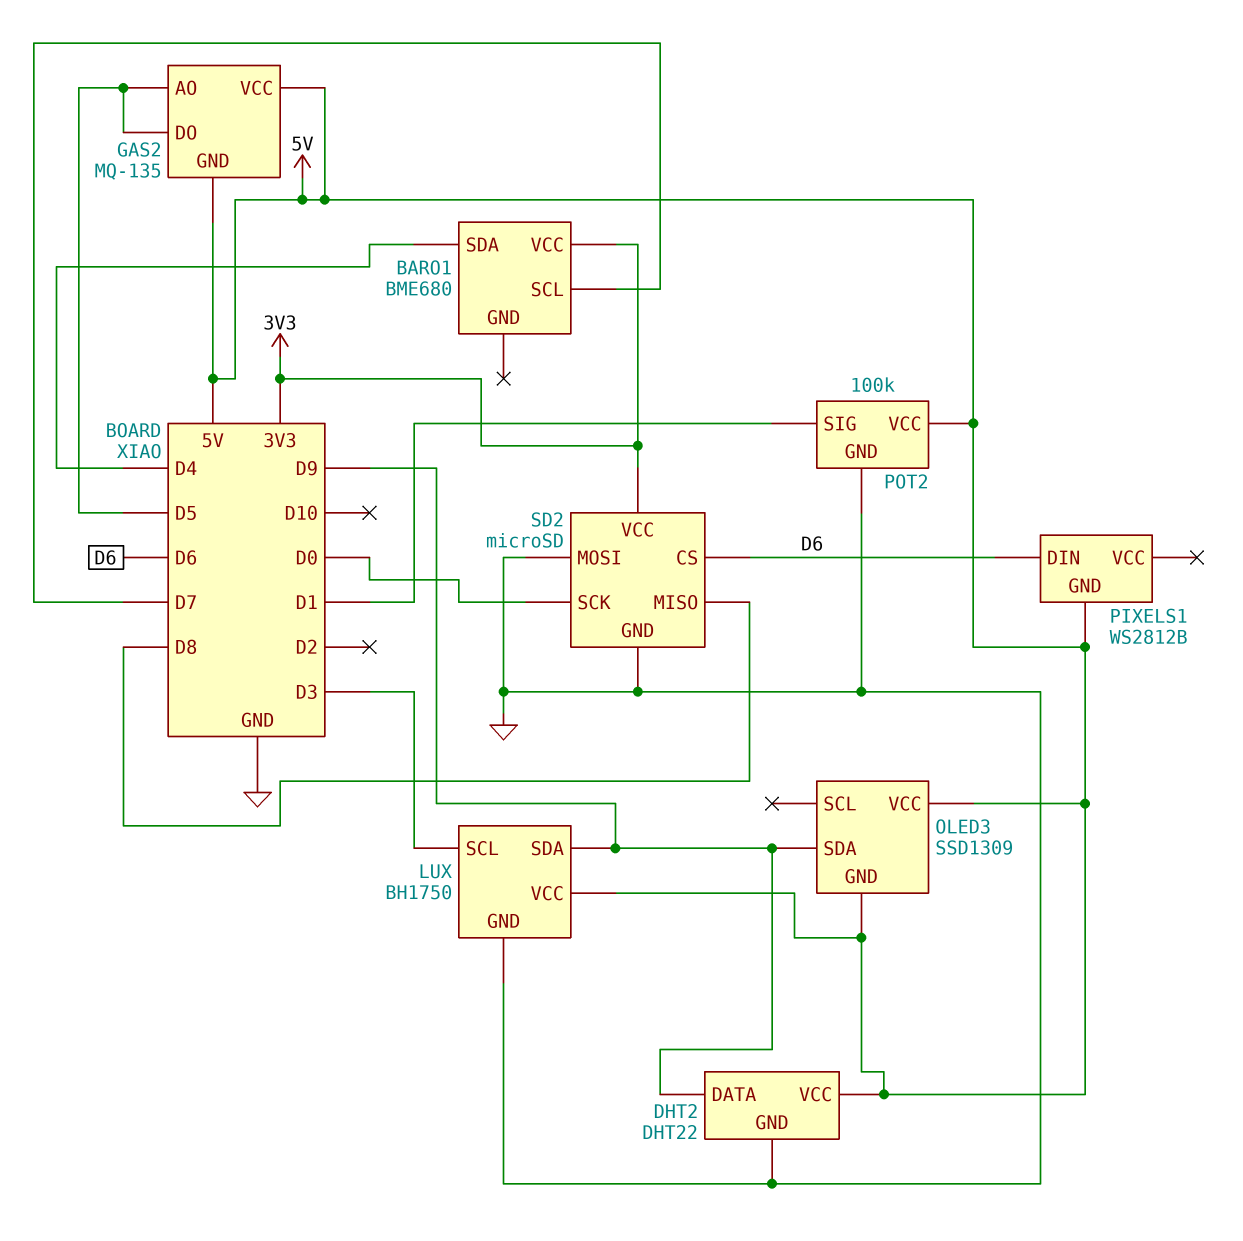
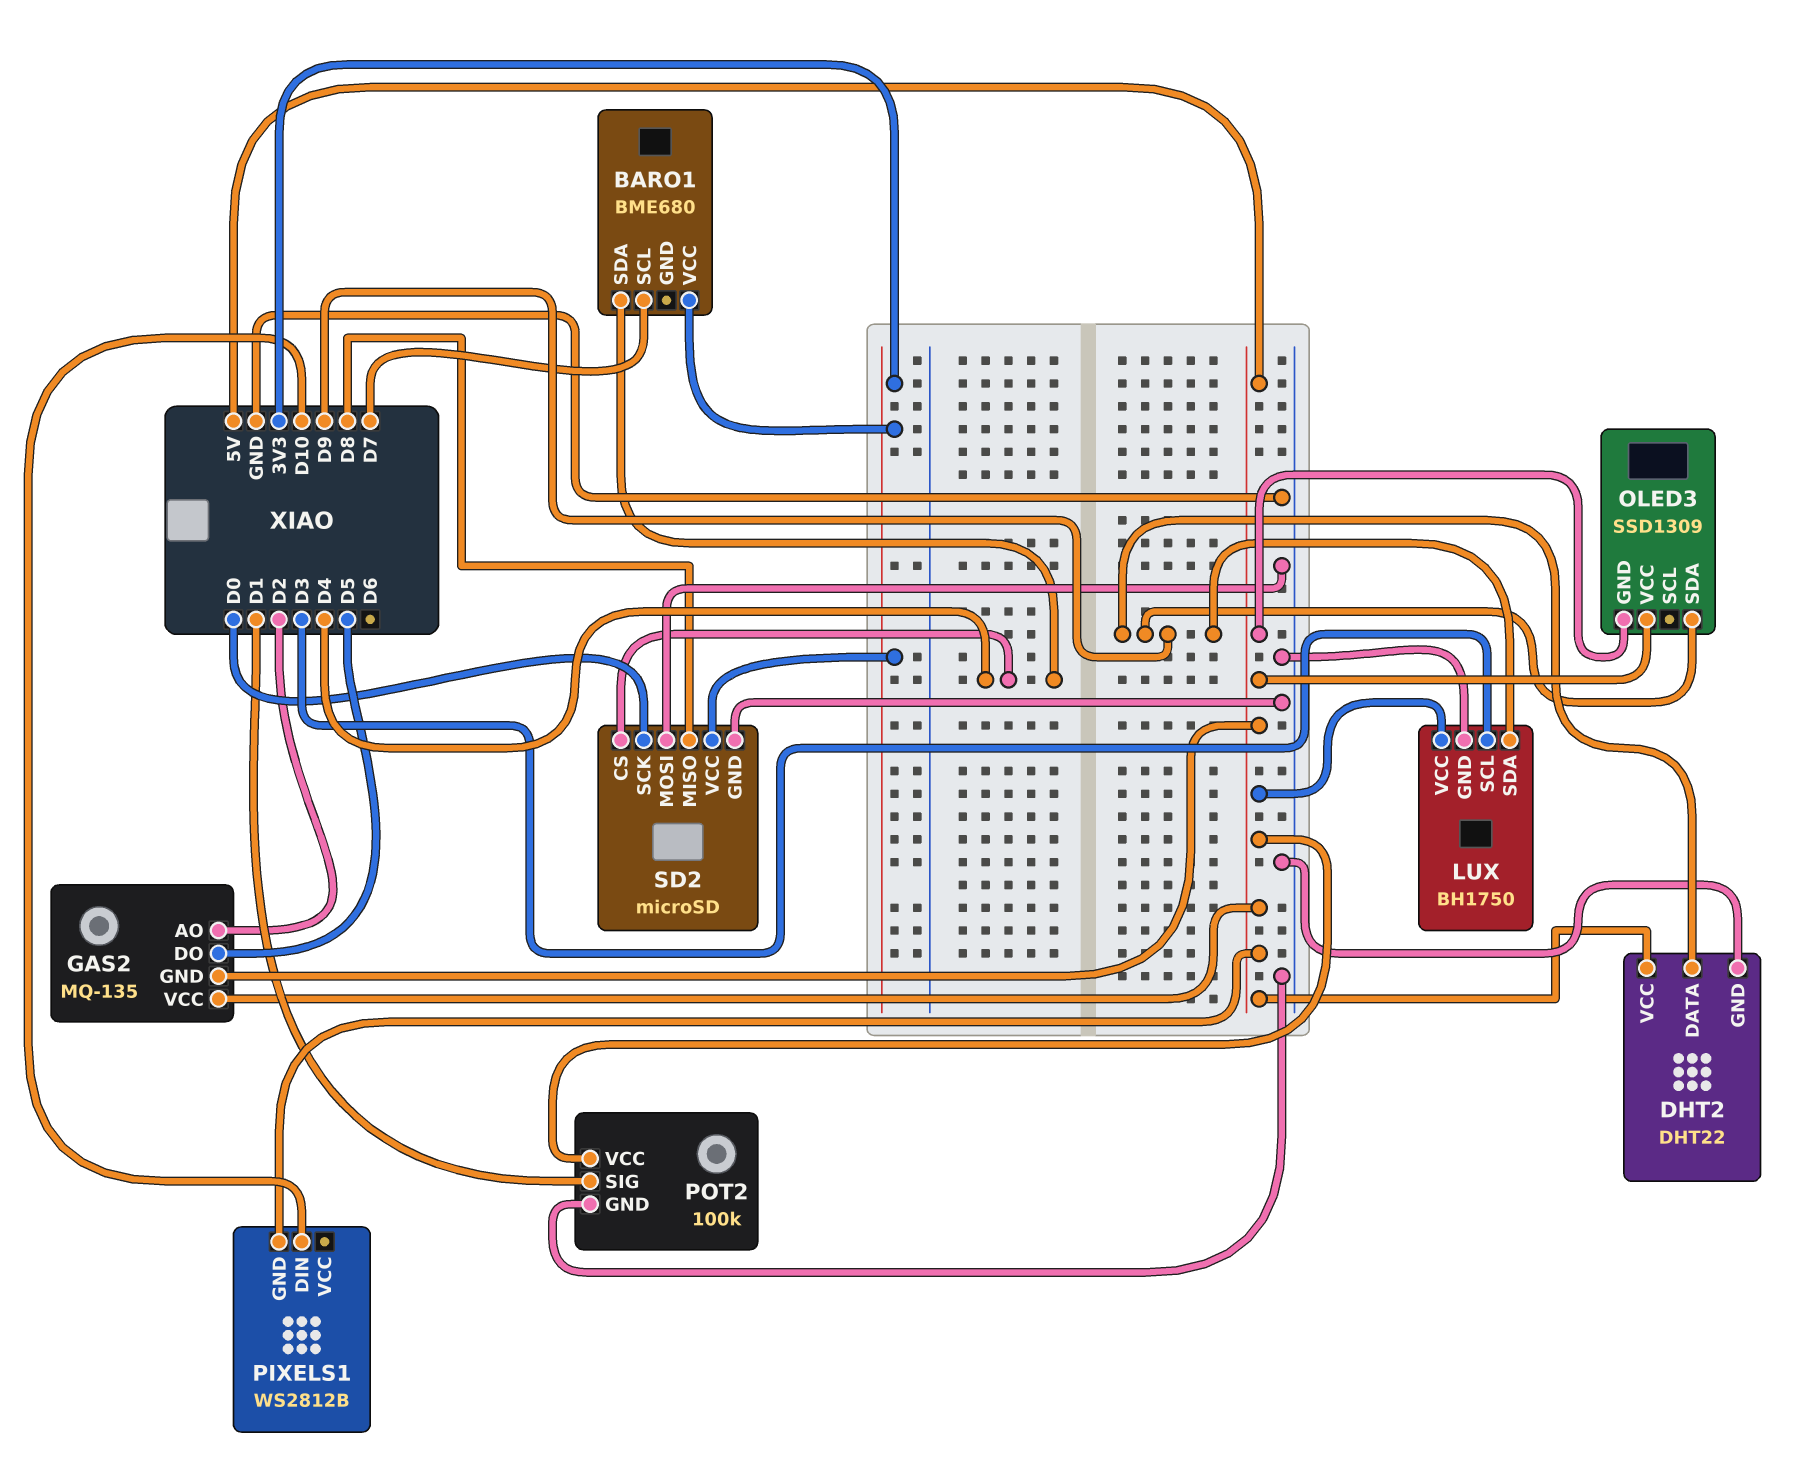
GAS2 pin AO: D5 -> D2
PIXELS1 pin DIN: D6 -> D10
SD2 pin CS: D6 -> D4

